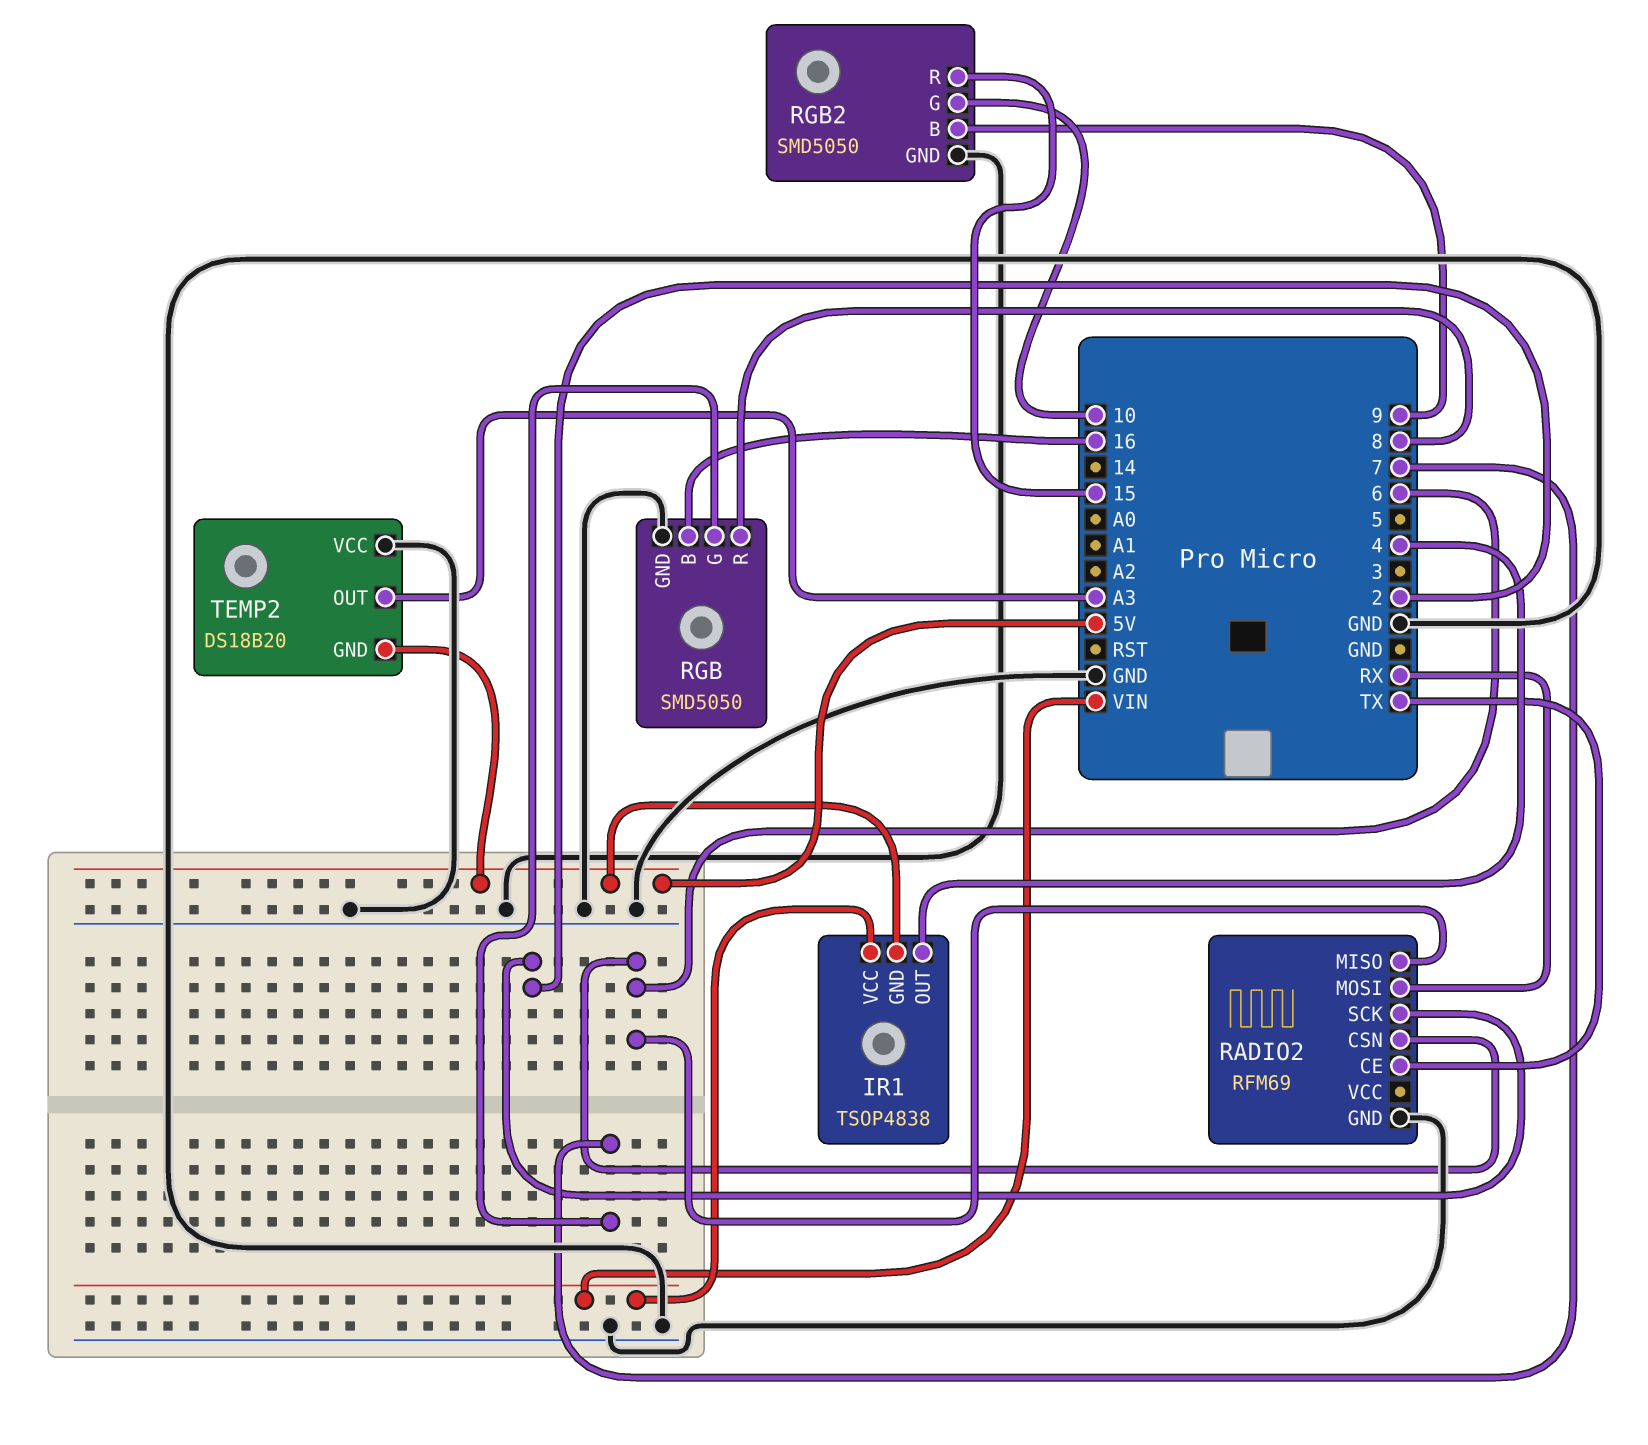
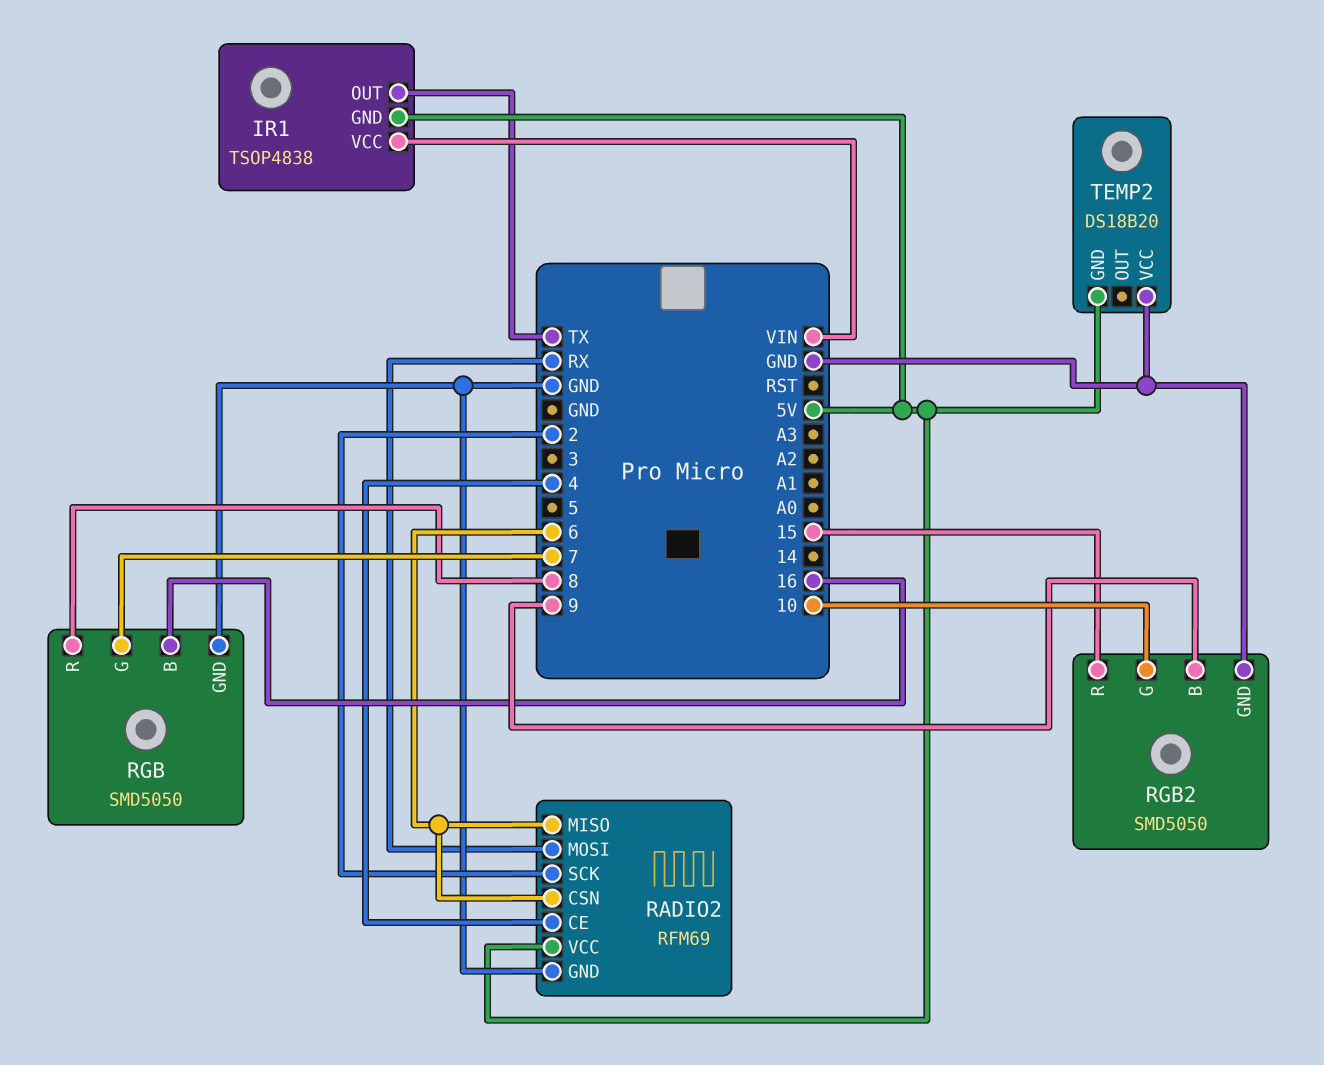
IR1 pin OUT: 4 -> TX
RADIO2 pin CE: TX -> 4
RADIO2 pin VCC: none -> 5V
TEMP2 pin OUT: A3 -> none

